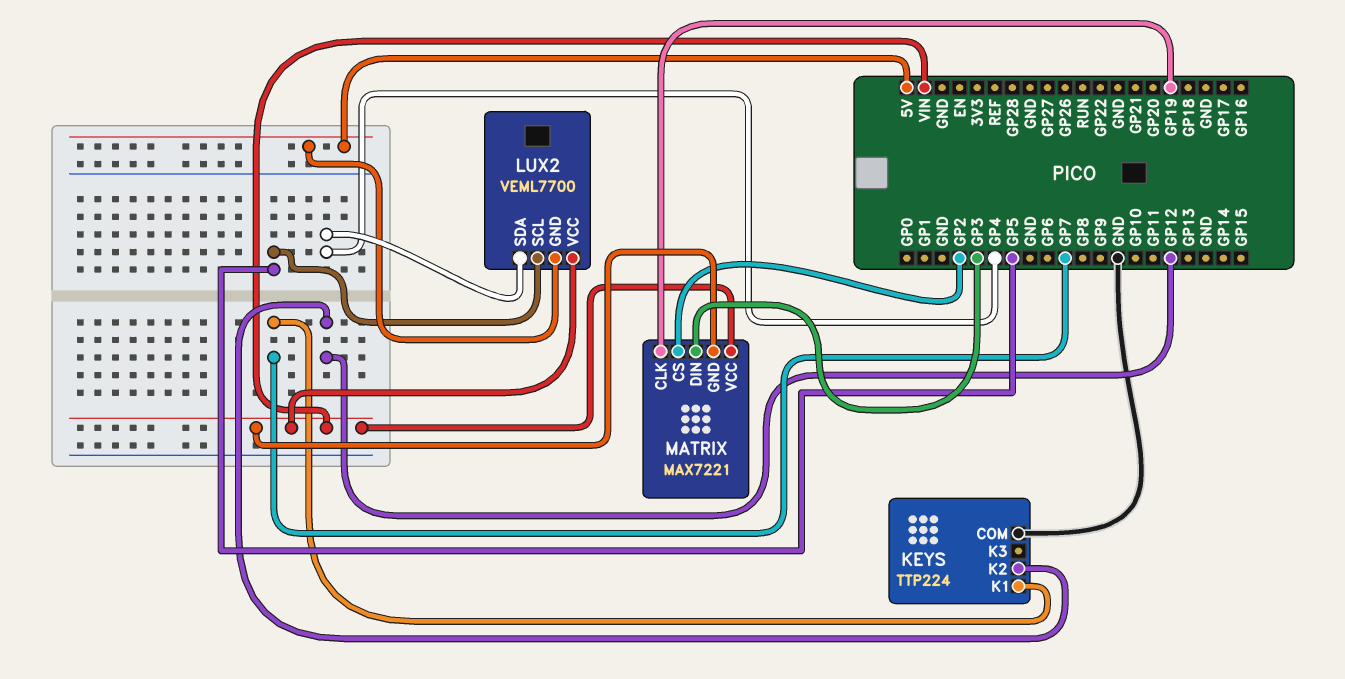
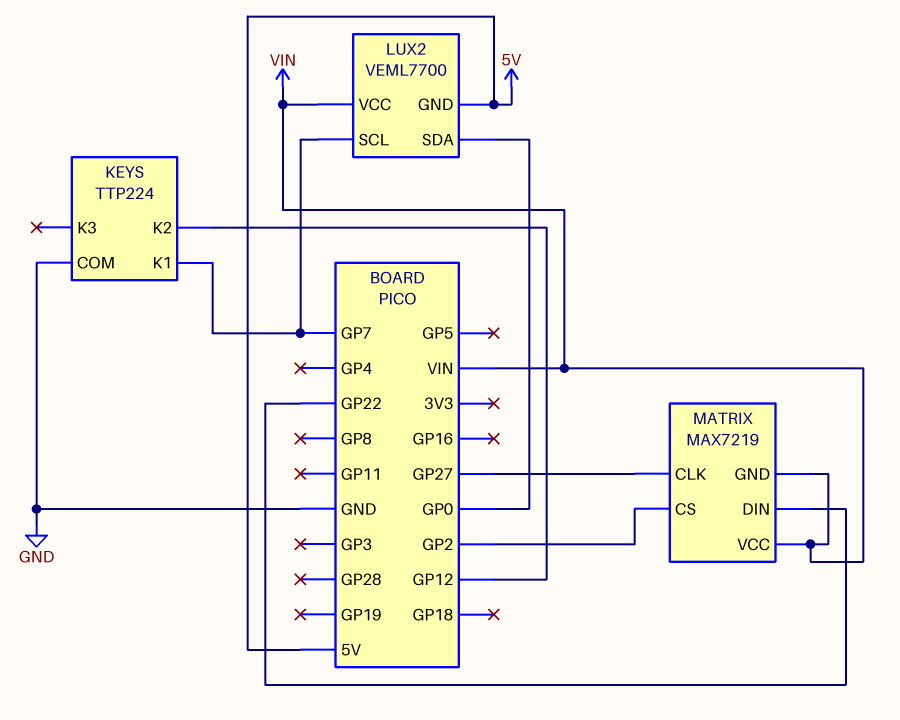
LUX2 pin SCL: GP5 -> GP7
LUX2 pin SDA: GP4 -> GP0
MATRIX: MAX7221 -> MAX7219
MATRIX pin CLK: GP19 -> GP27
MATRIX pin DIN: GP3 -> GP22

